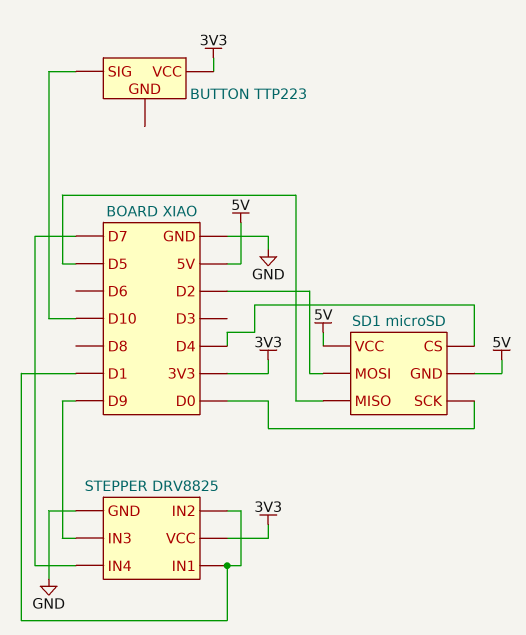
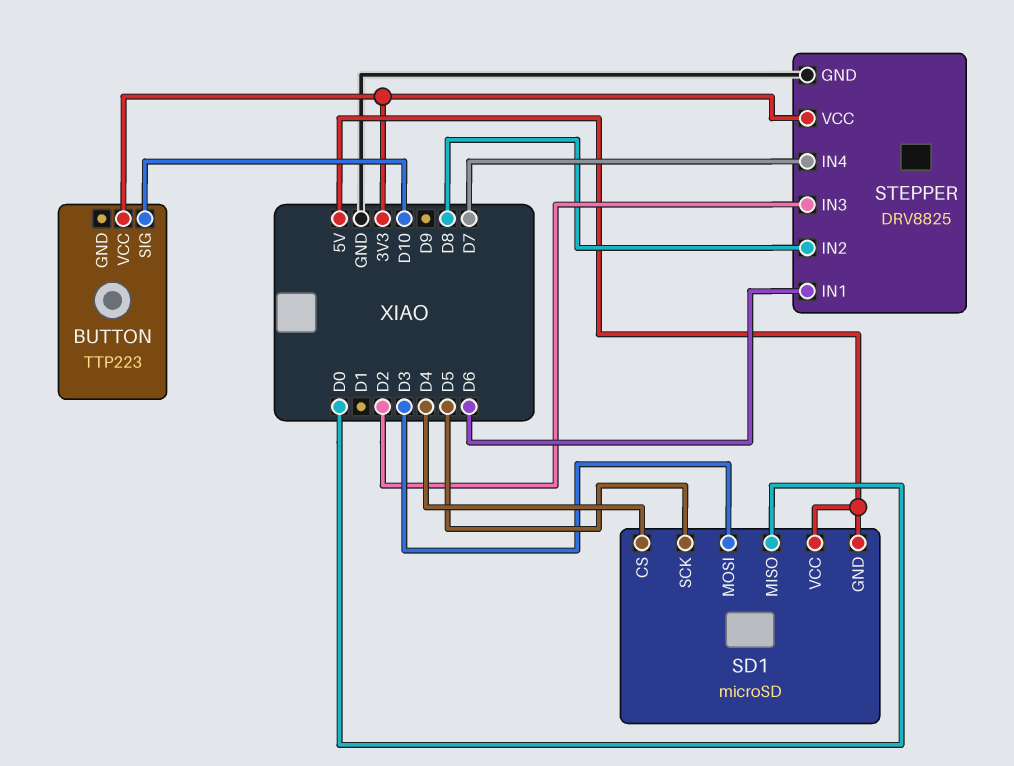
SD1 pin MISO: D5 -> D0
SD1 pin MOSI: D2 -> D3
SD1 pin SCK: D0 -> D5
STEPPER pin IN1: D1 -> D6
STEPPER pin IN2: D1 -> D8
STEPPER pin IN3: D9 -> D2

